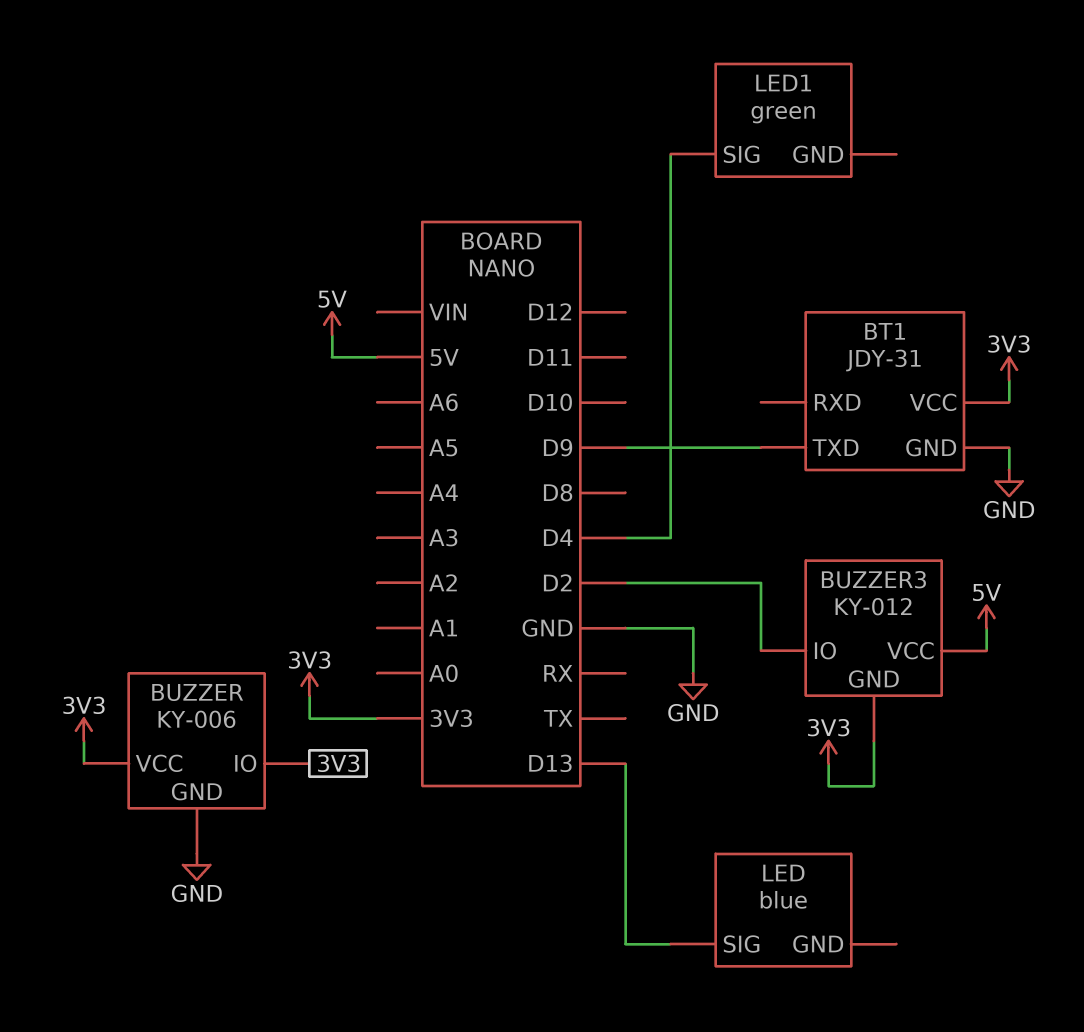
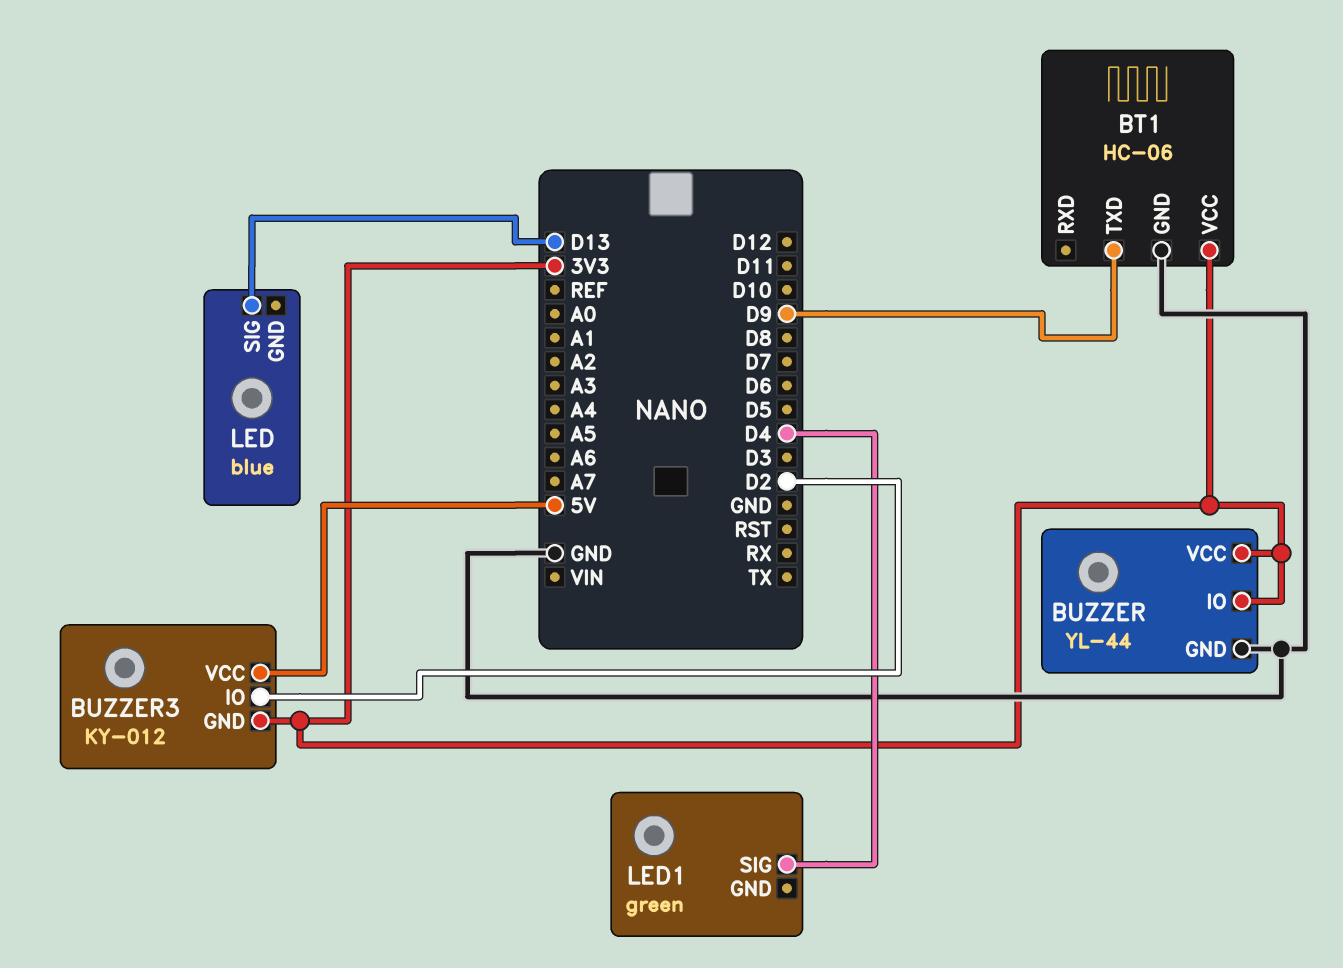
BT1: JDY-31 -> HC-06
BUZZER: KY-006 -> YL-44

